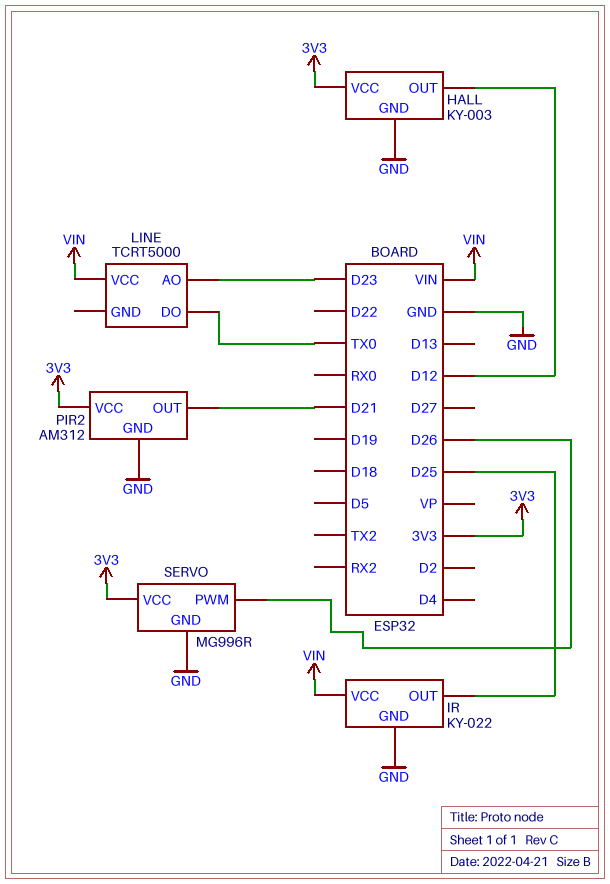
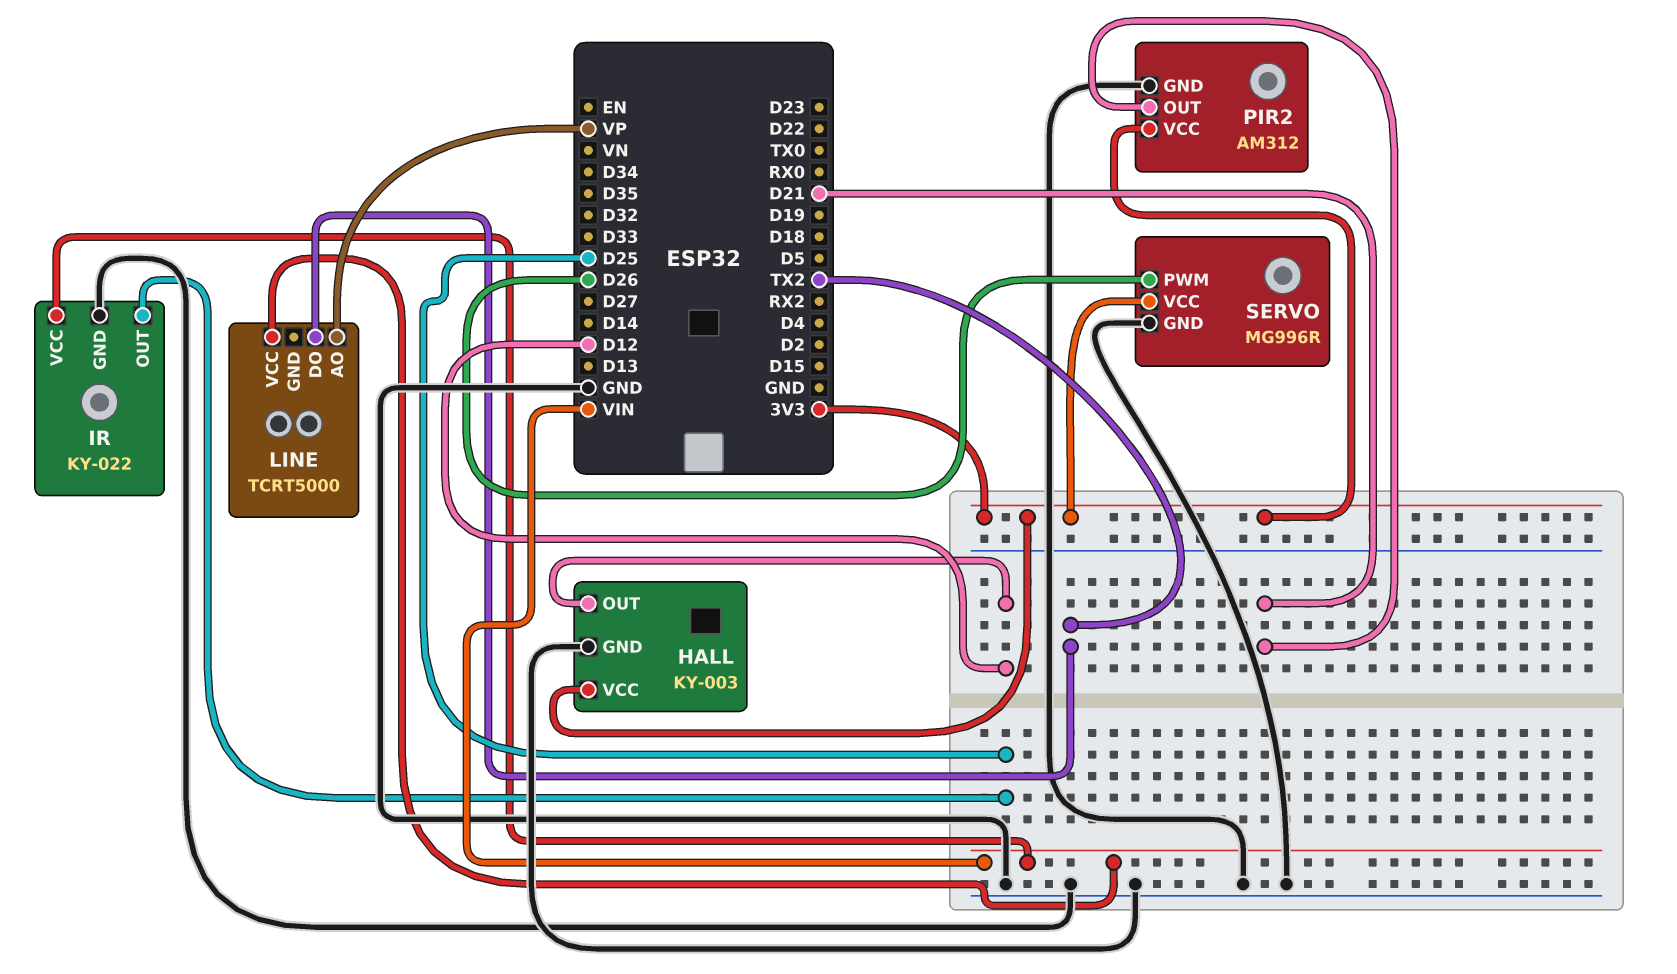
LINE pin AO: D23 -> VP
LINE pin DO: TX0 -> TX2

